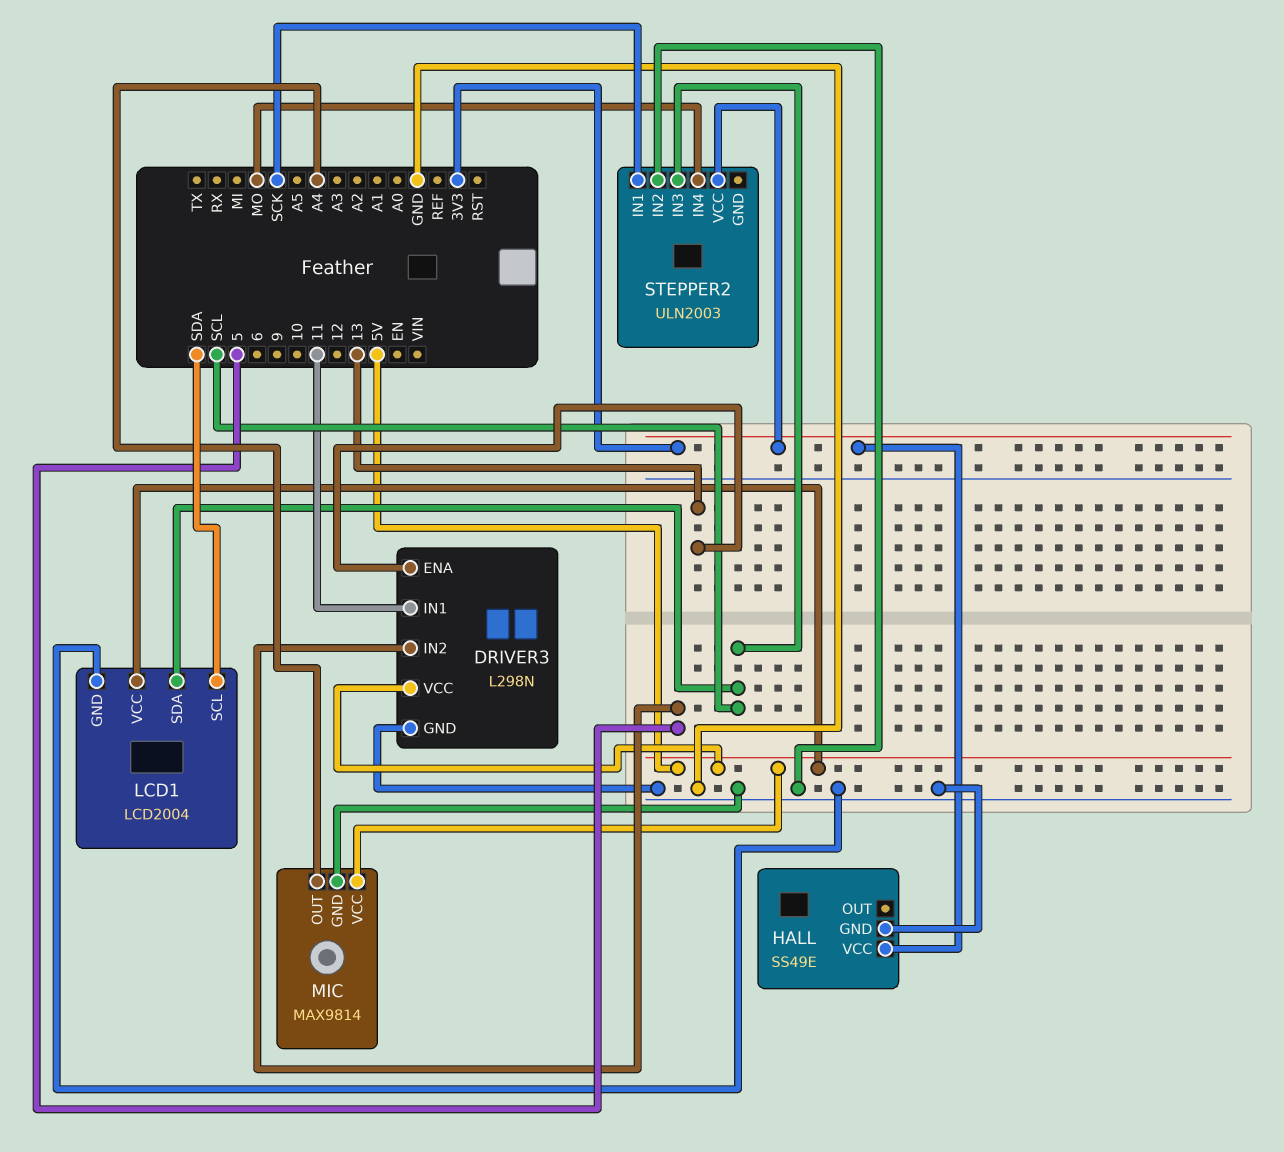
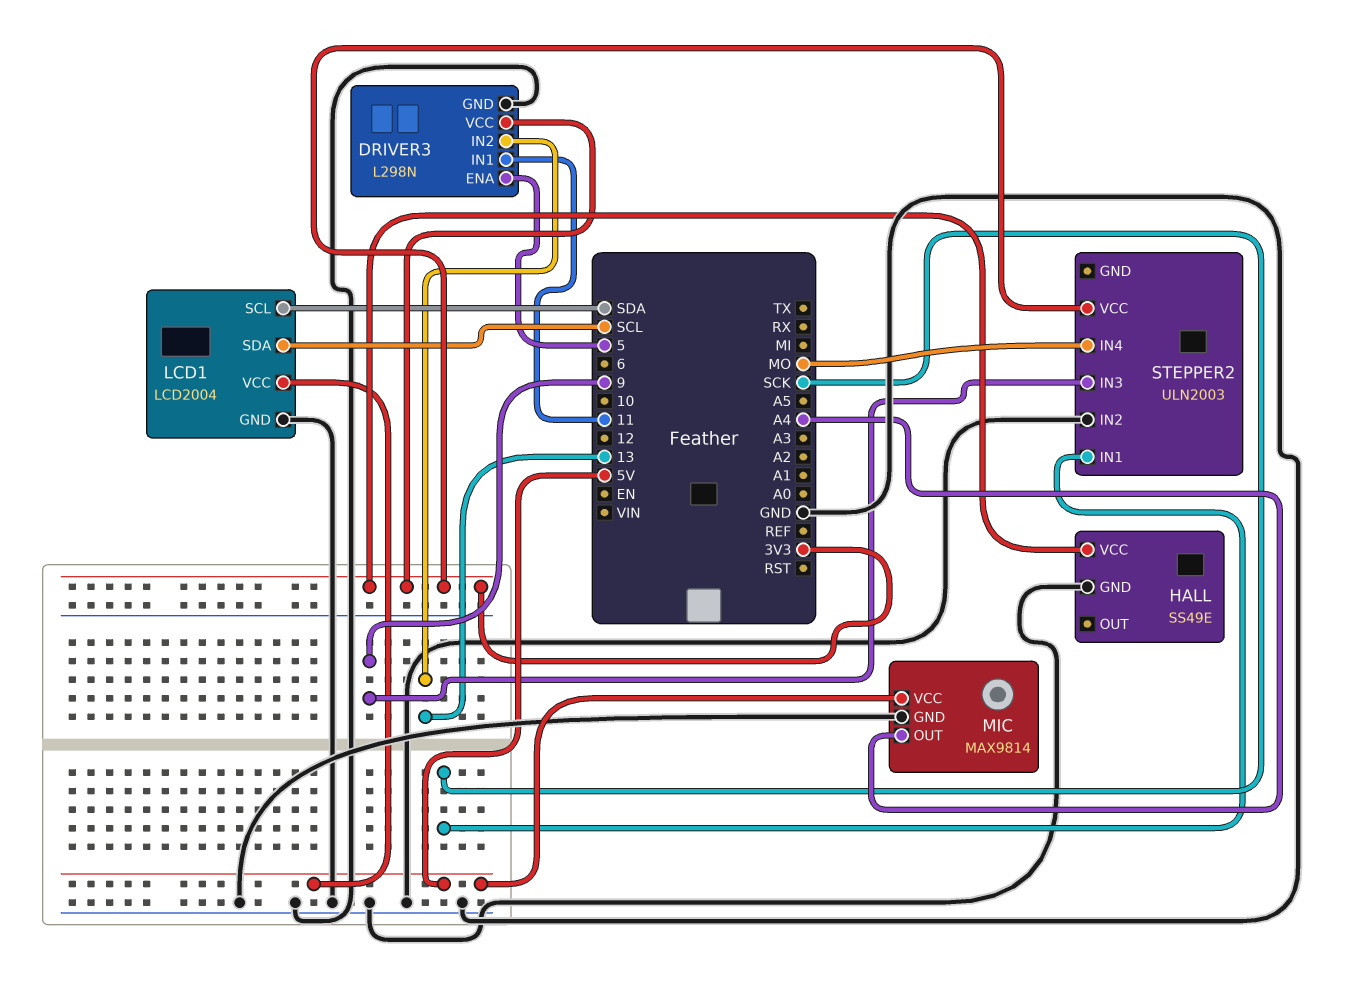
DRIVER3 pin ENA: 13 -> 5
DRIVER3 pin IN2: 5 -> 13
DRIVER3 pin VCC: 5V -> 3V3
STEPPER2 pin IN3: SCL -> 9

